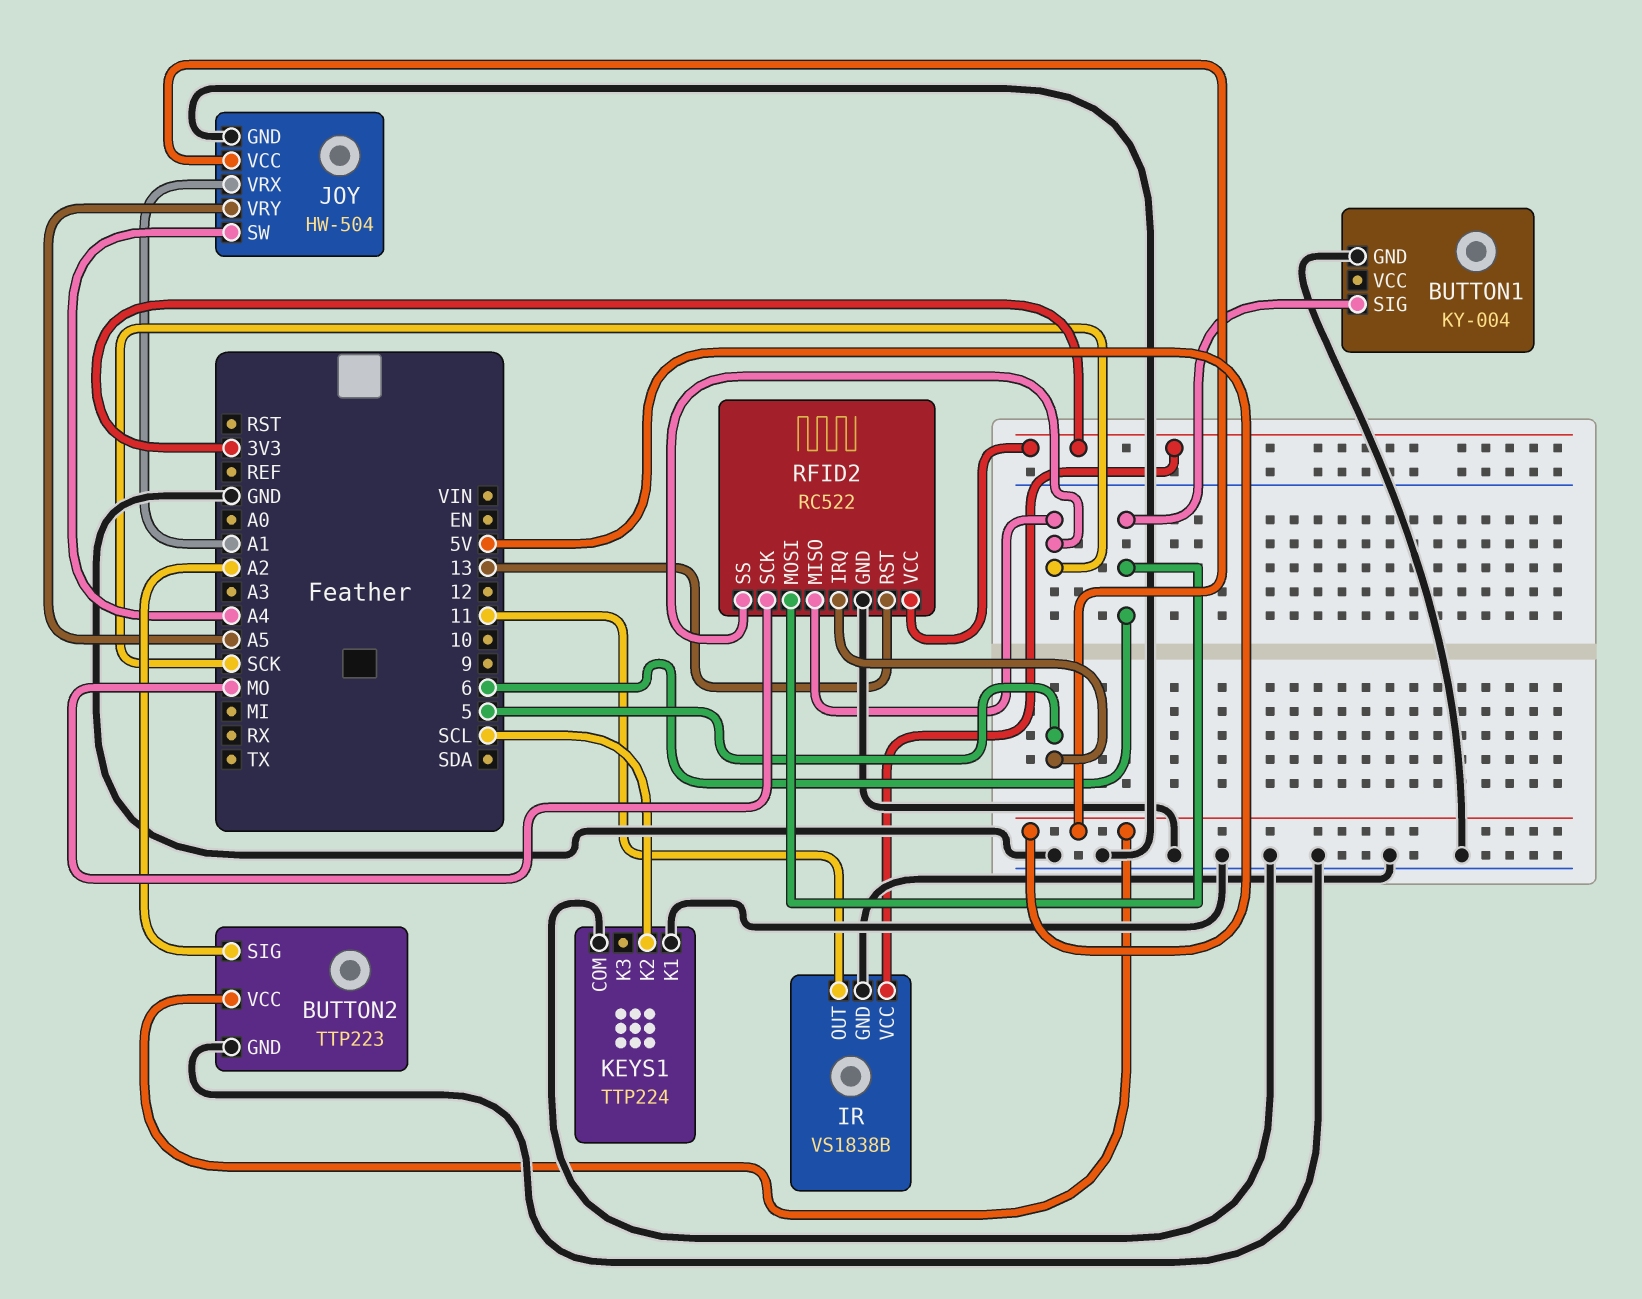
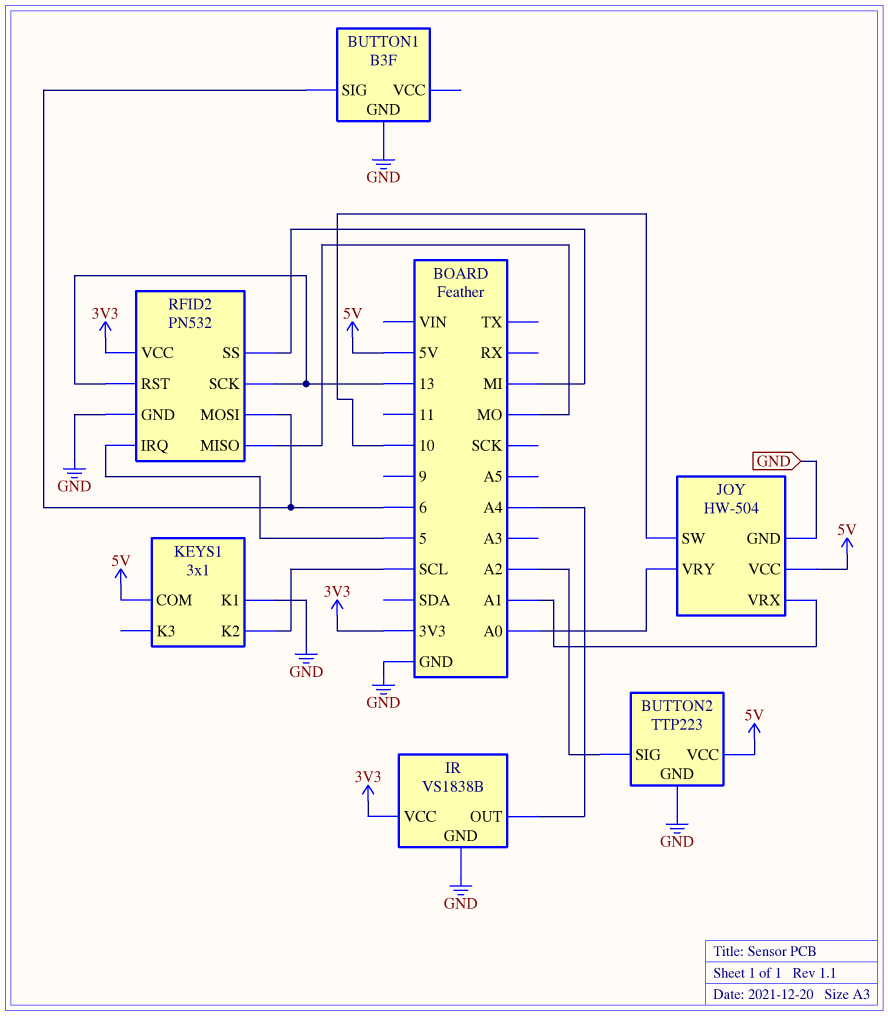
BUTTON1: KY-004 -> B3F
IR pin OUT: 11 -> A4
JOY pin SW: A4 -> 10
JOY pin VRY: A5 -> A0
KEYS1: TTP224 -> 3x1
KEYS1 pin COM: GND -> 5V
RFID2: RC522 -> PN532
RFID2 pin MISO: SCK -> MO
RFID2 pin SCK: MO -> 13
RFID2 pin SS: SCK -> MI

